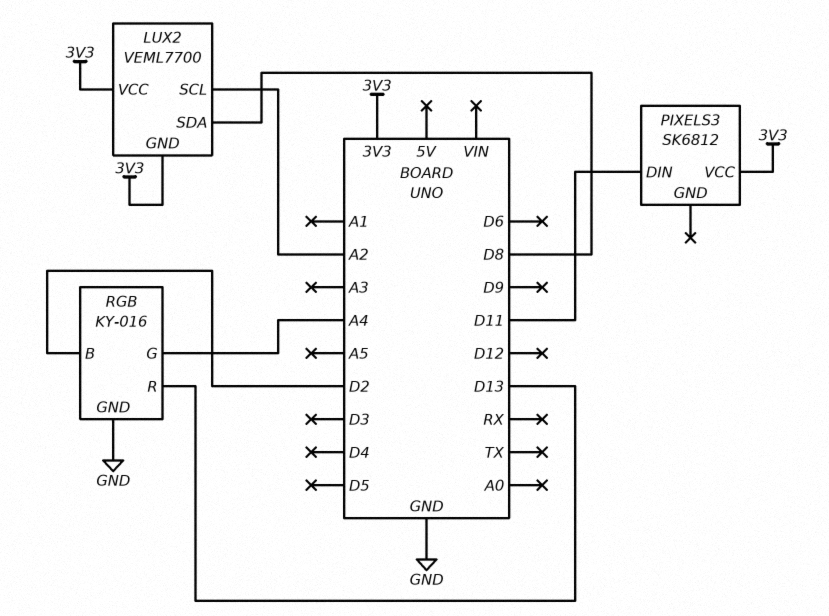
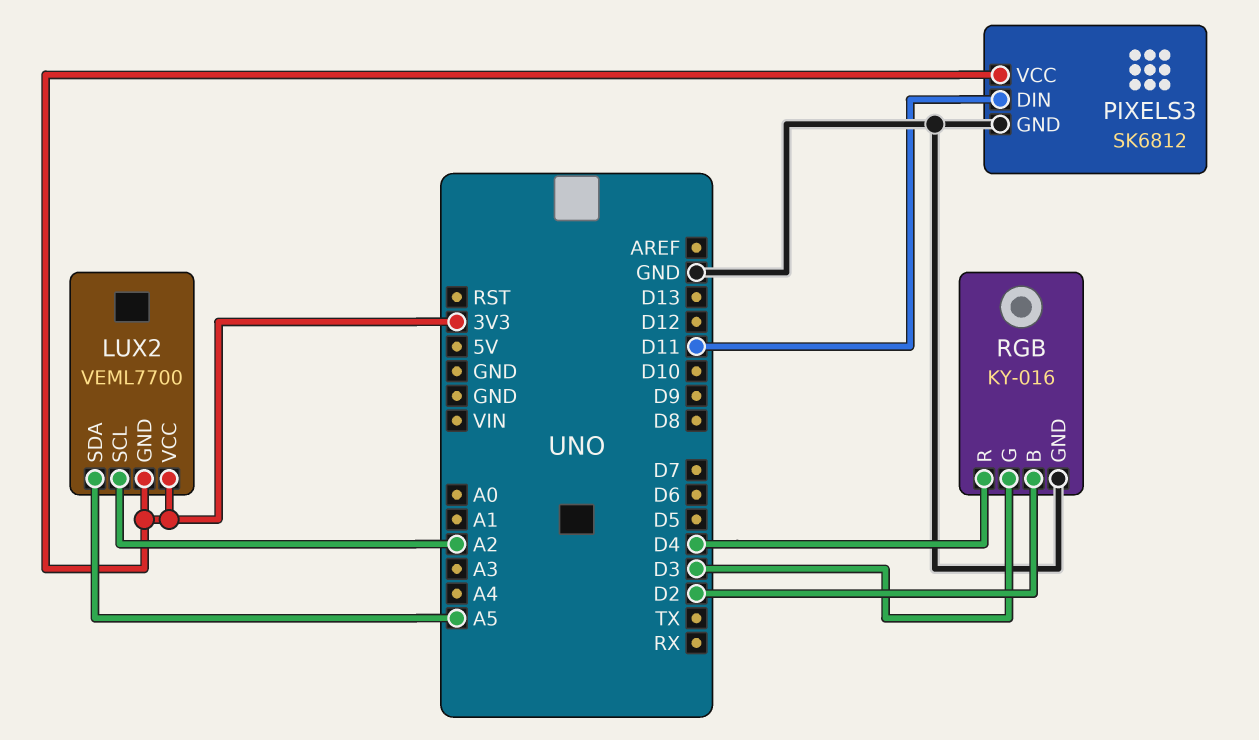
LUX2 pin SDA: D8 -> A5
PIXELS3 pin GND: none -> GND
RGB pin G: A4 -> D3
RGB pin R: D13 -> D4

